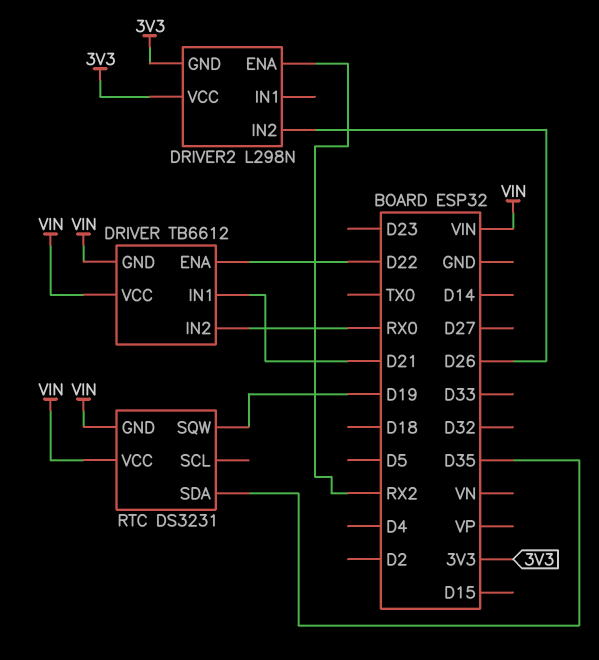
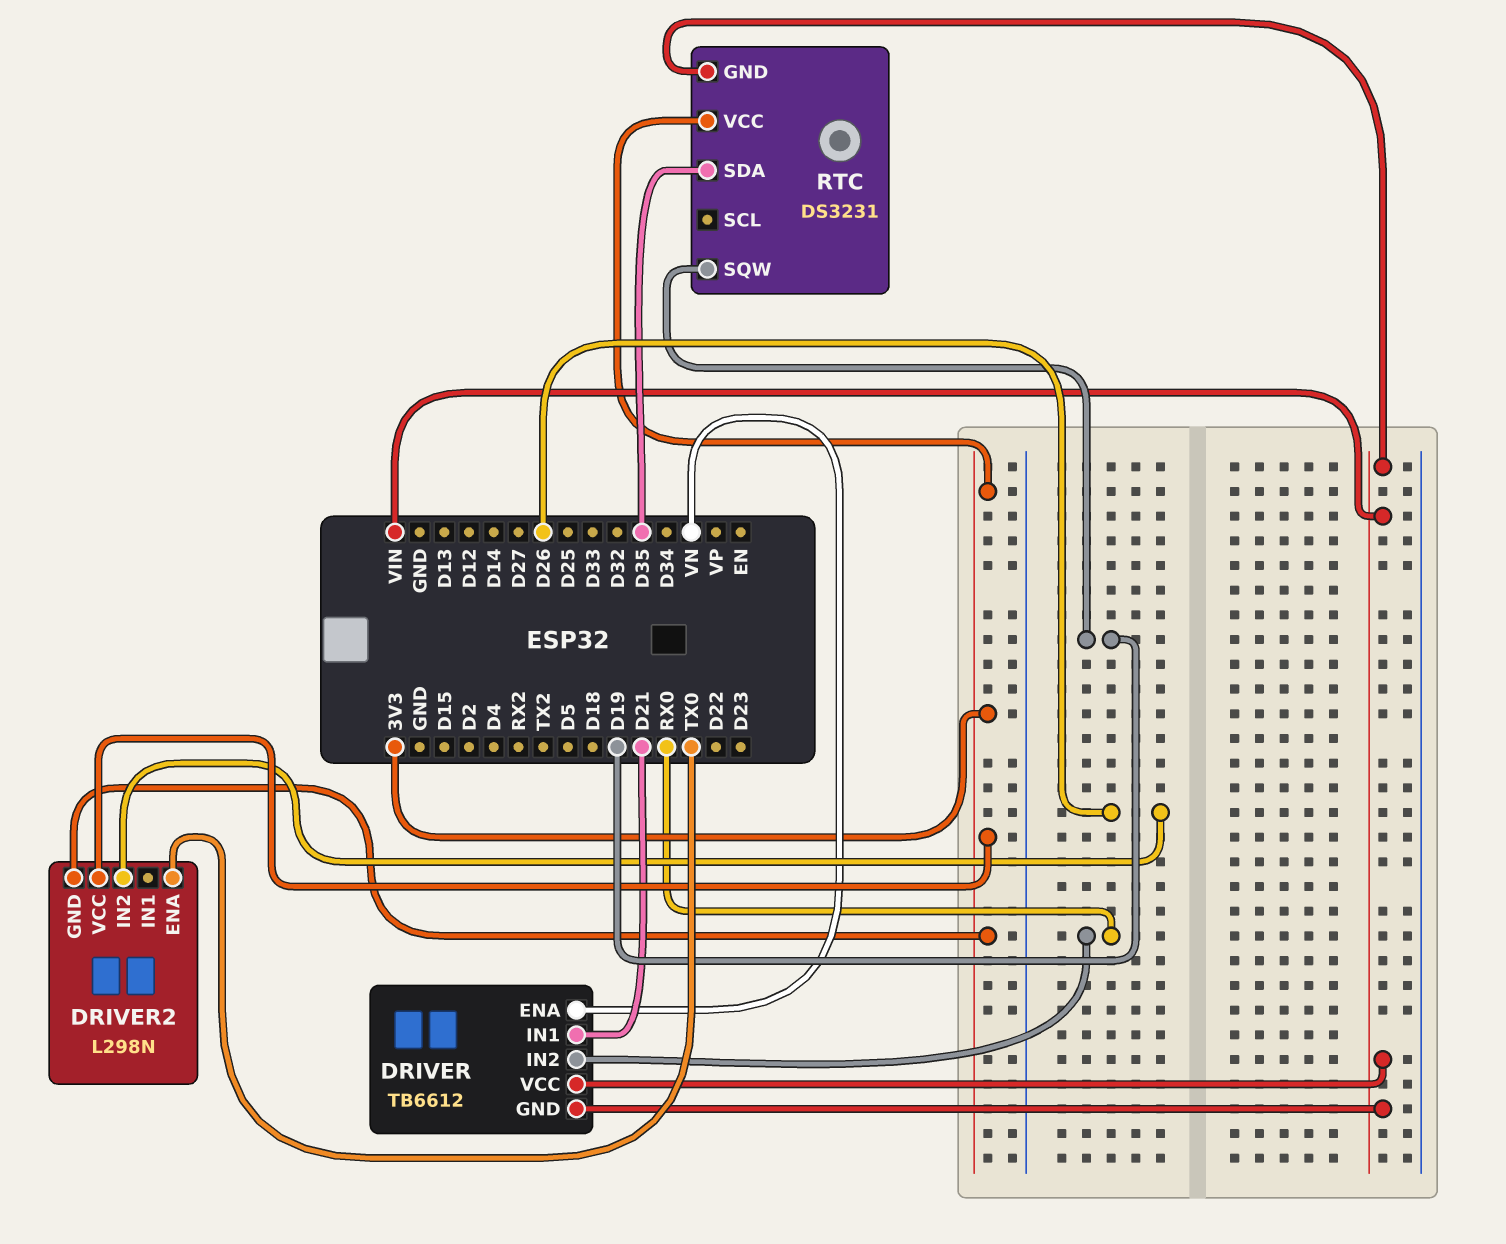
DRIVER pin ENA: D22 -> VN
DRIVER2 pin ENA: RX2 -> TX0
RTC pin VCC: VIN -> 3V3

